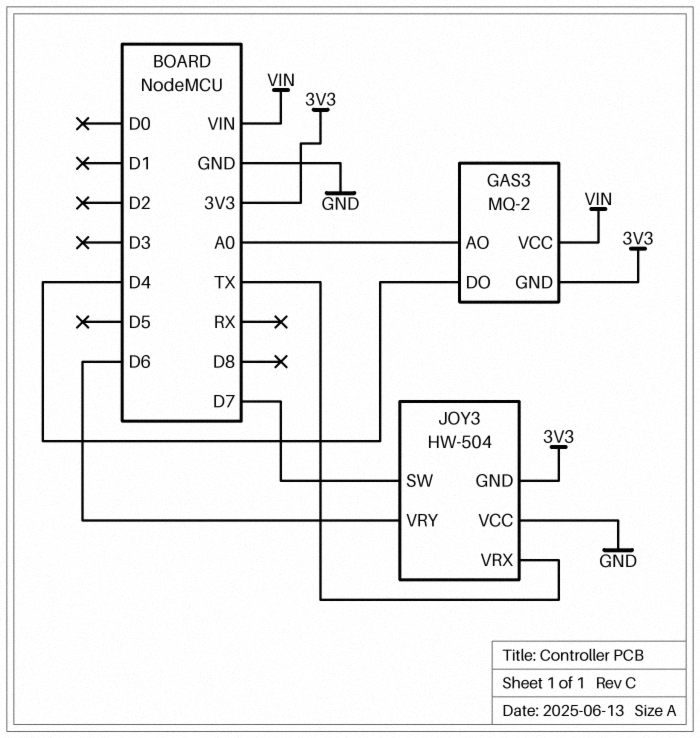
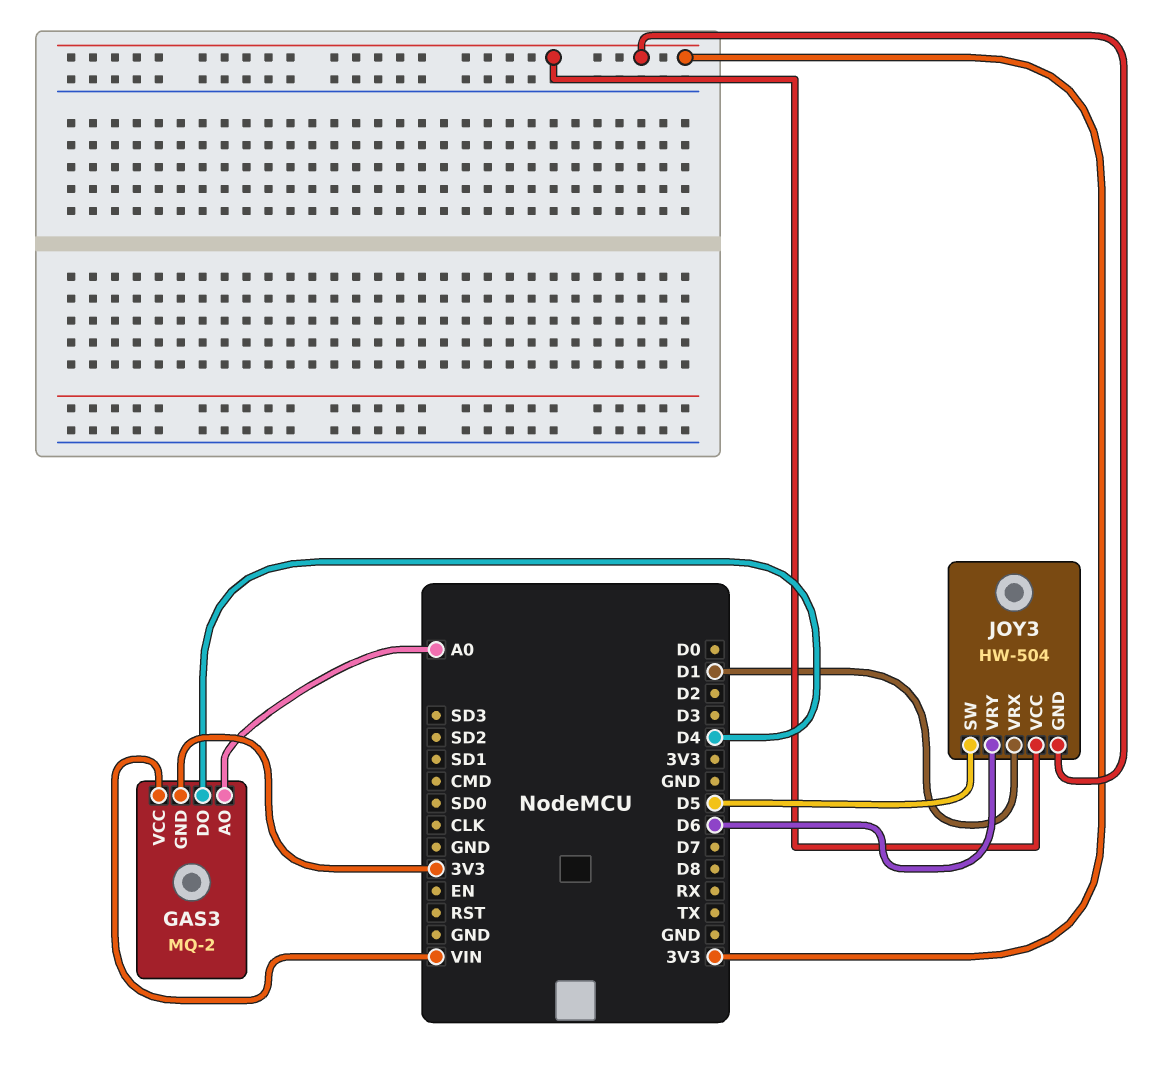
JOY3 pin SW: D7 -> D5
JOY3 pin VCC: GND -> 3V3
JOY3 pin VRX: TX -> D1

